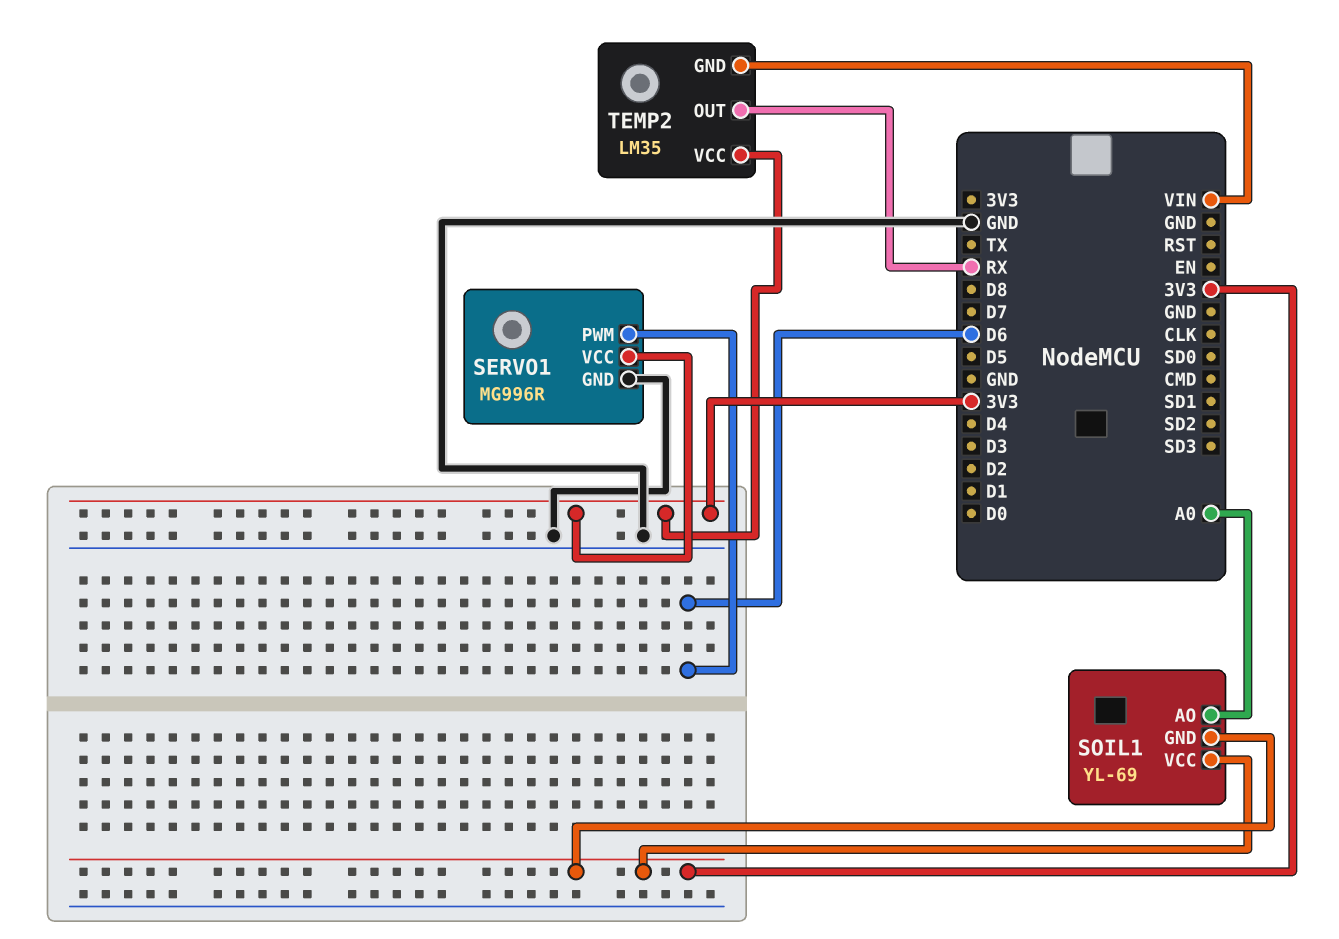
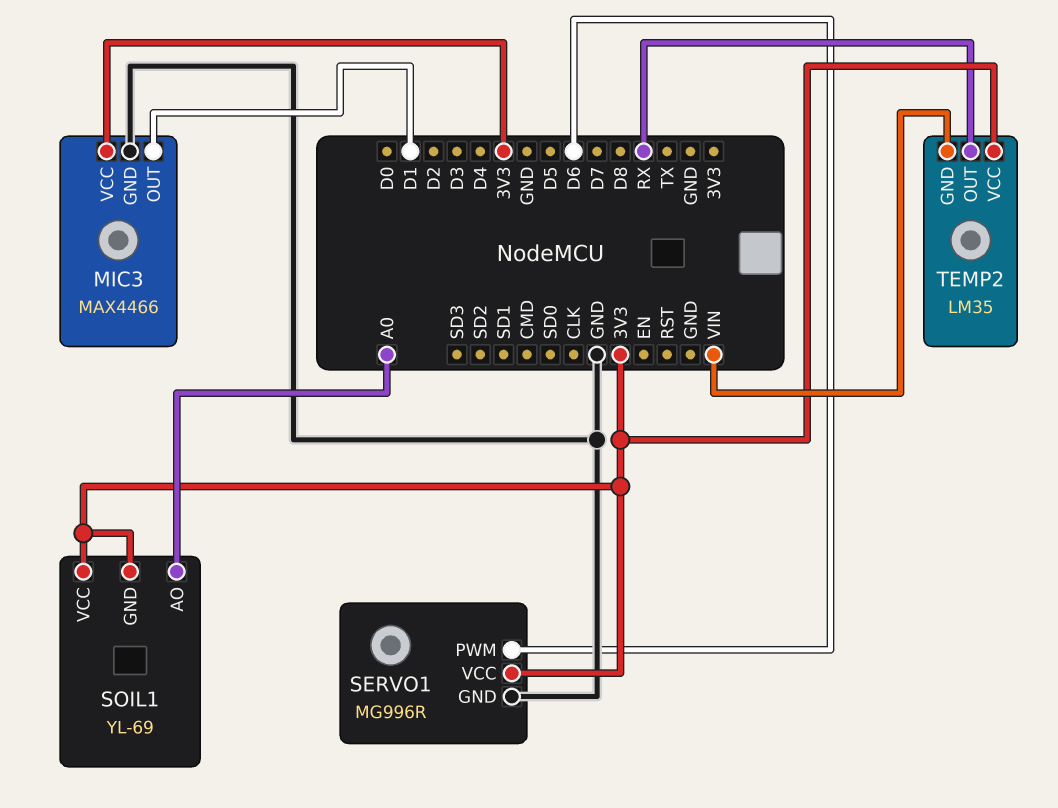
MIC3: none -> MAX4466
MIC3 pin GND: none -> GND
MIC3 pin OUT: none -> D1
MIC3 pin VCC: none -> 3V3

